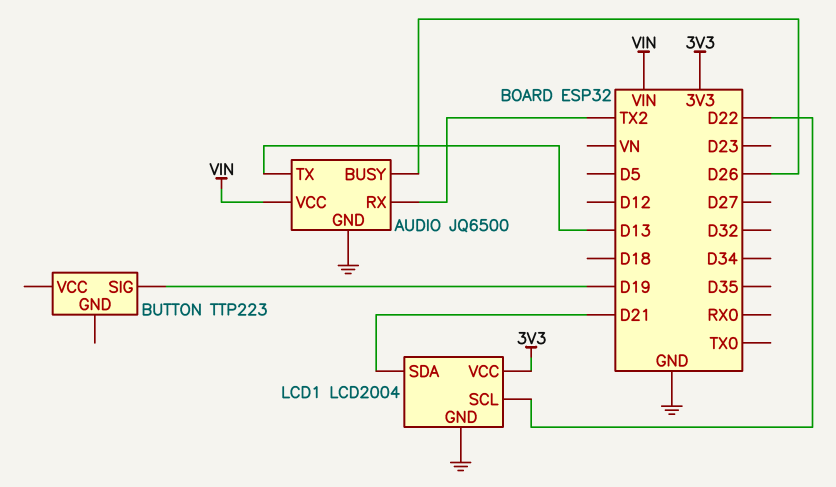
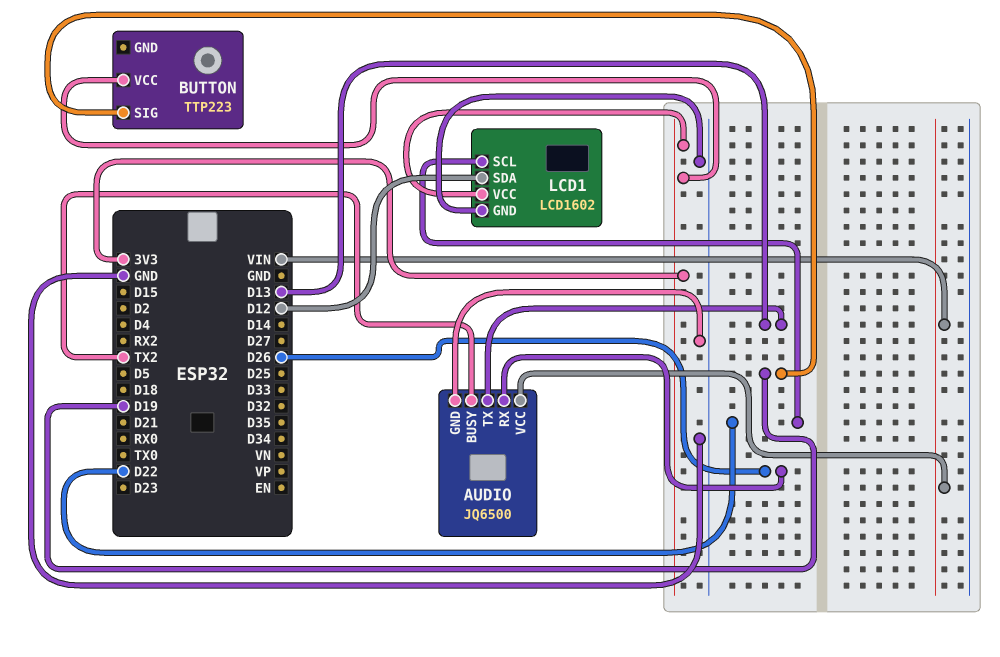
AUDIO pin BUSY: D26 -> TX2
AUDIO pin RX: TX2 -> D26
BUTTON pin VCC: none -> 3V3
LCD1: LCD2004 -> LCD1602
LCD1 pin SDA: D21 -> D12

